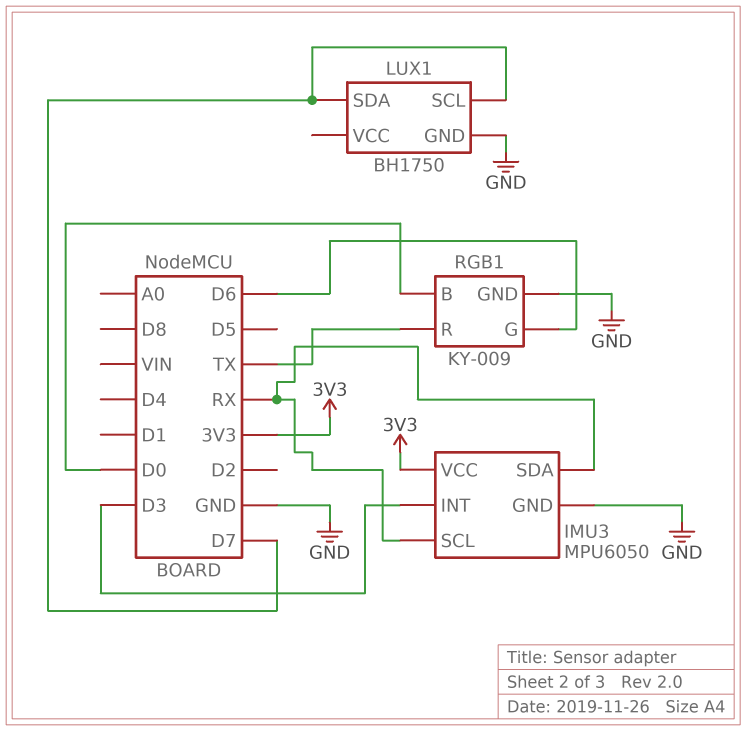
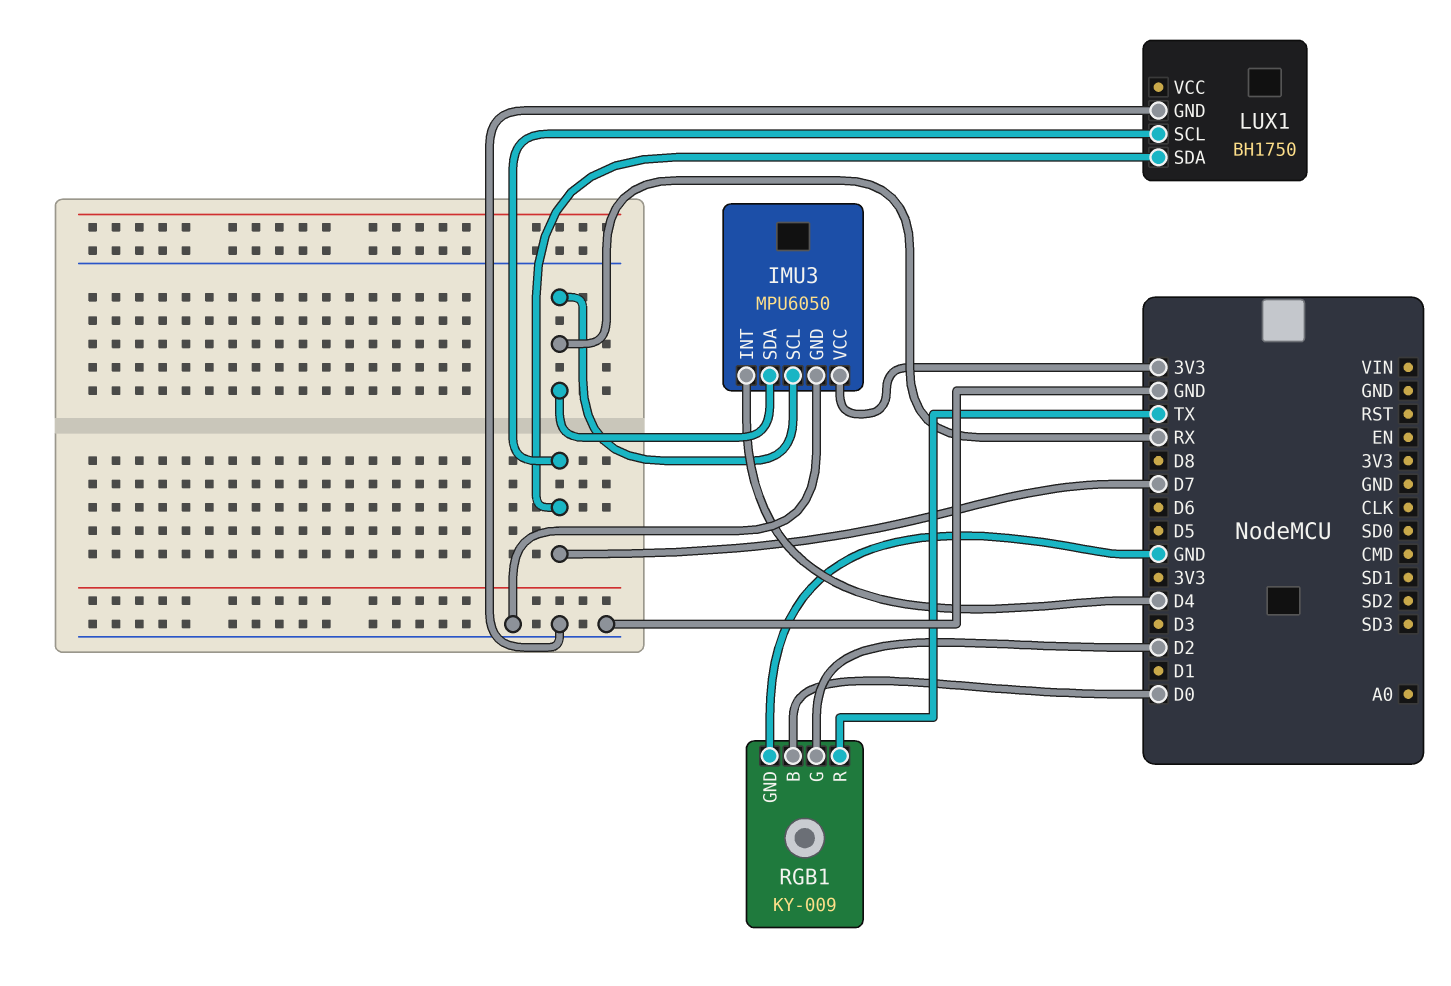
IMU3 pin INT: D3 -> D4
RGB1 pin G: D6 -> D2

